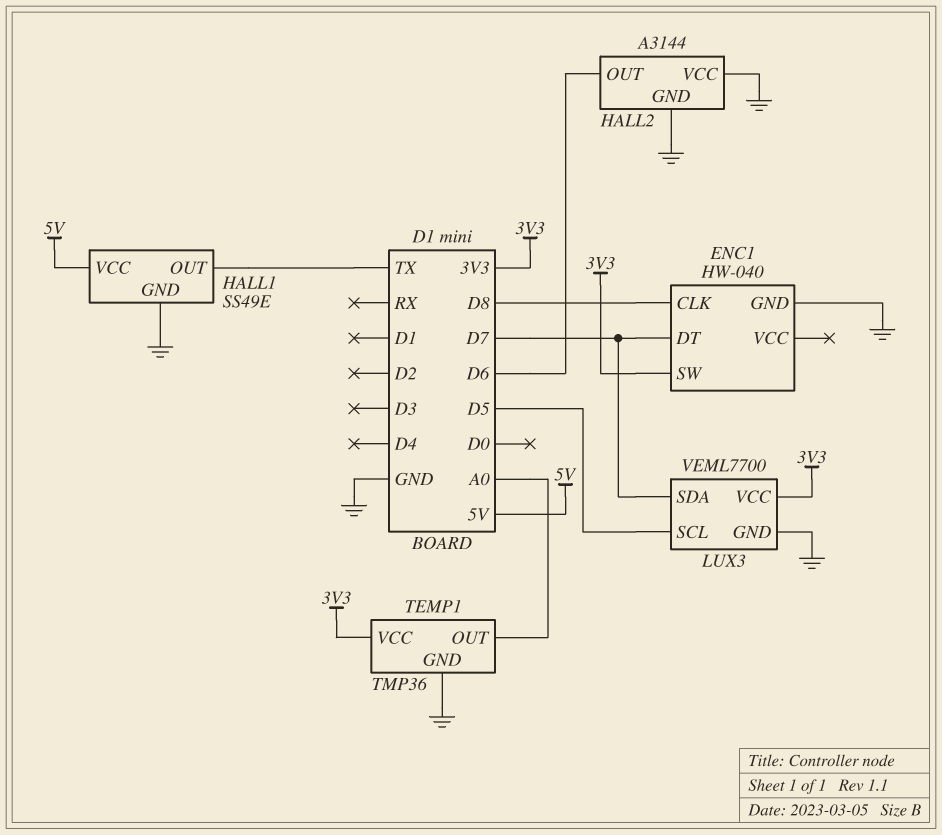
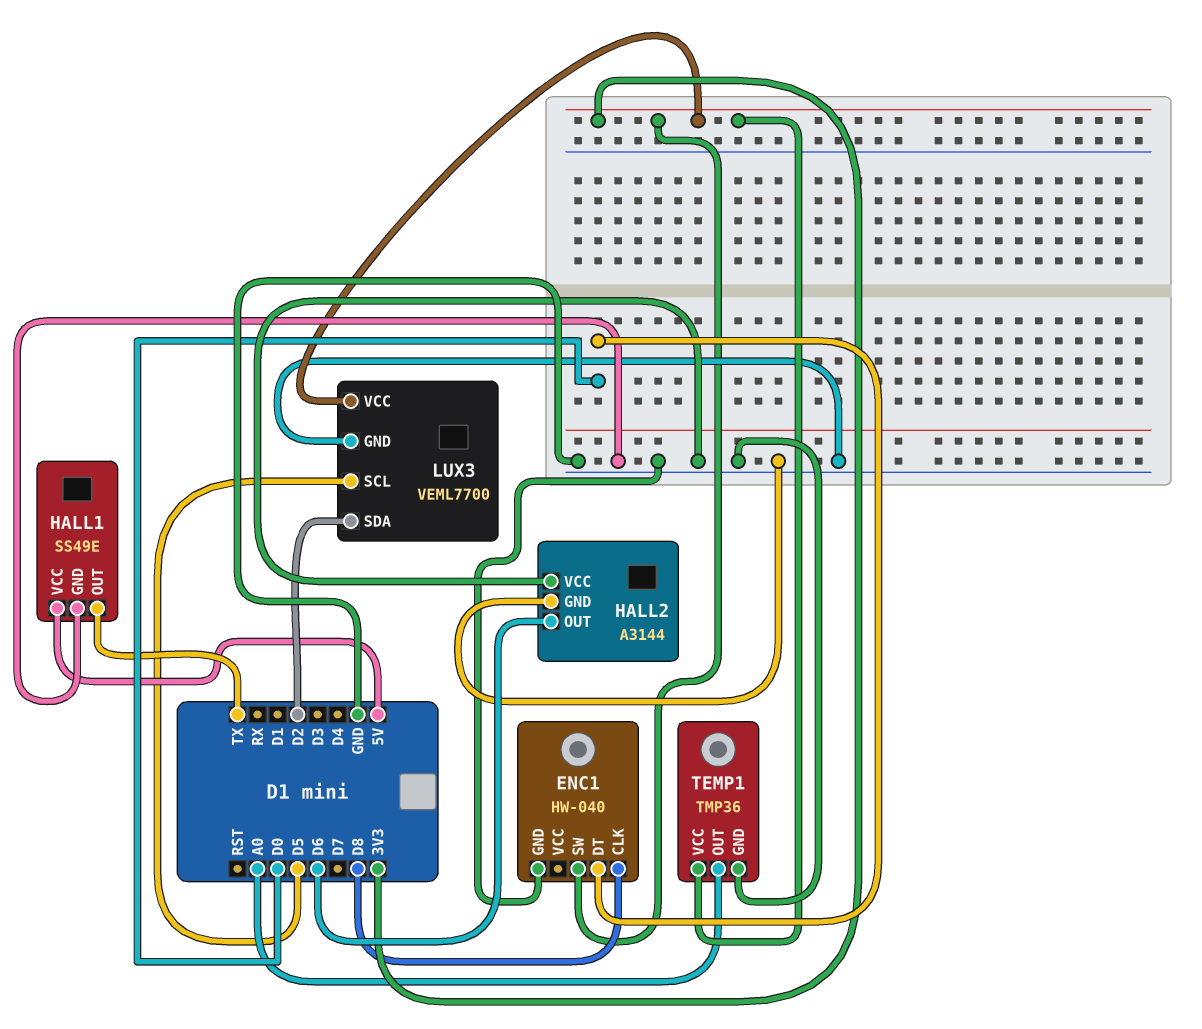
ENC1 pin DT: D7 -> D0
LUX3 pin SDA: D7 -> D2

